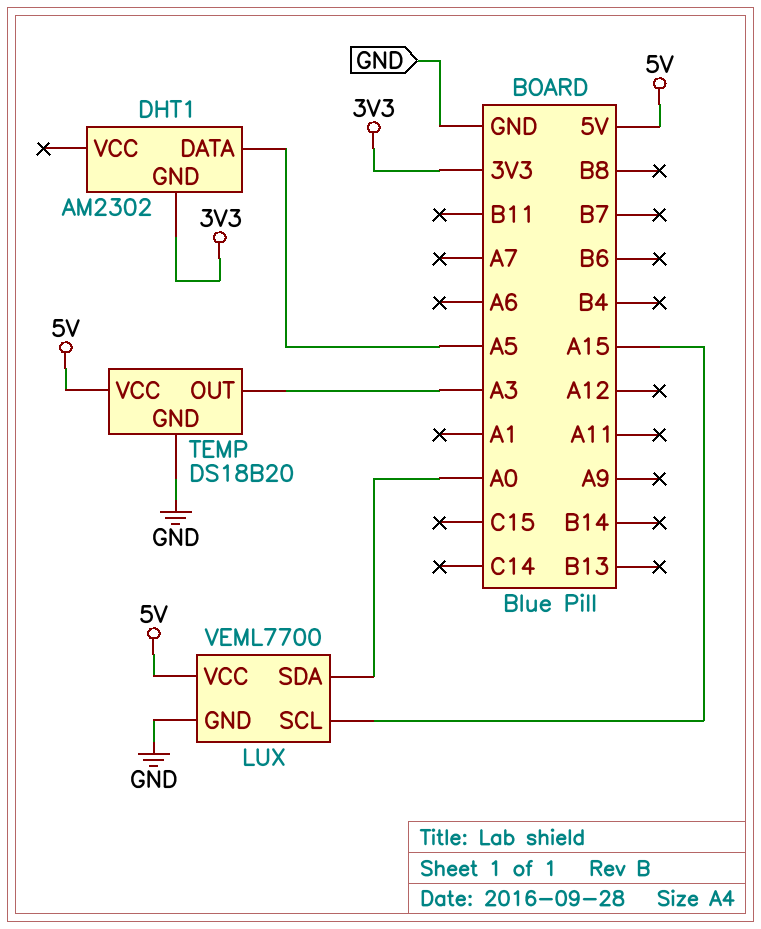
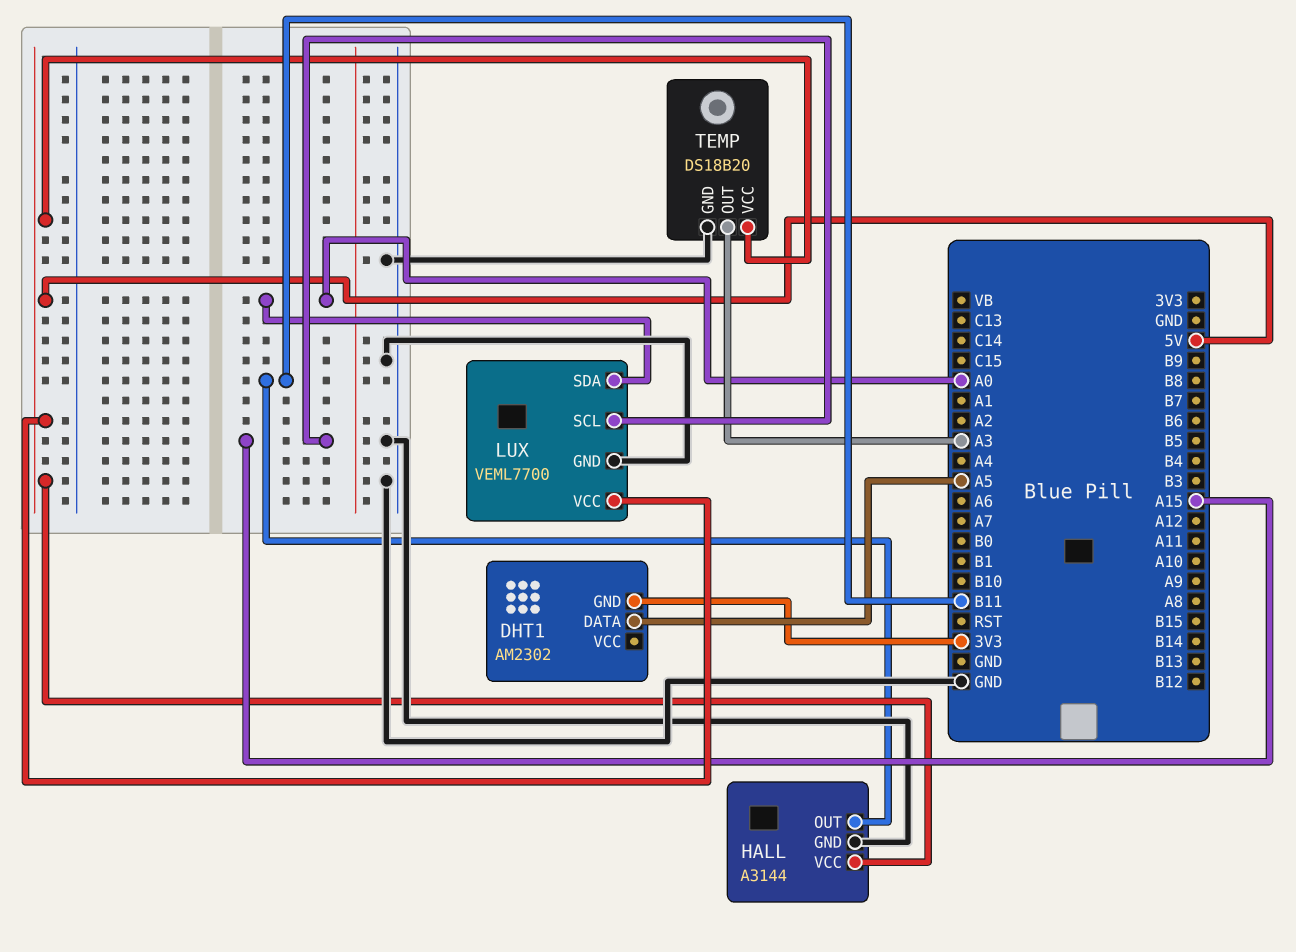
HALL: none -> A3144
HALL pin GND: none -> GND
HALL pin OUT: none -> B11
HALL pin VCC: none -> 5V

